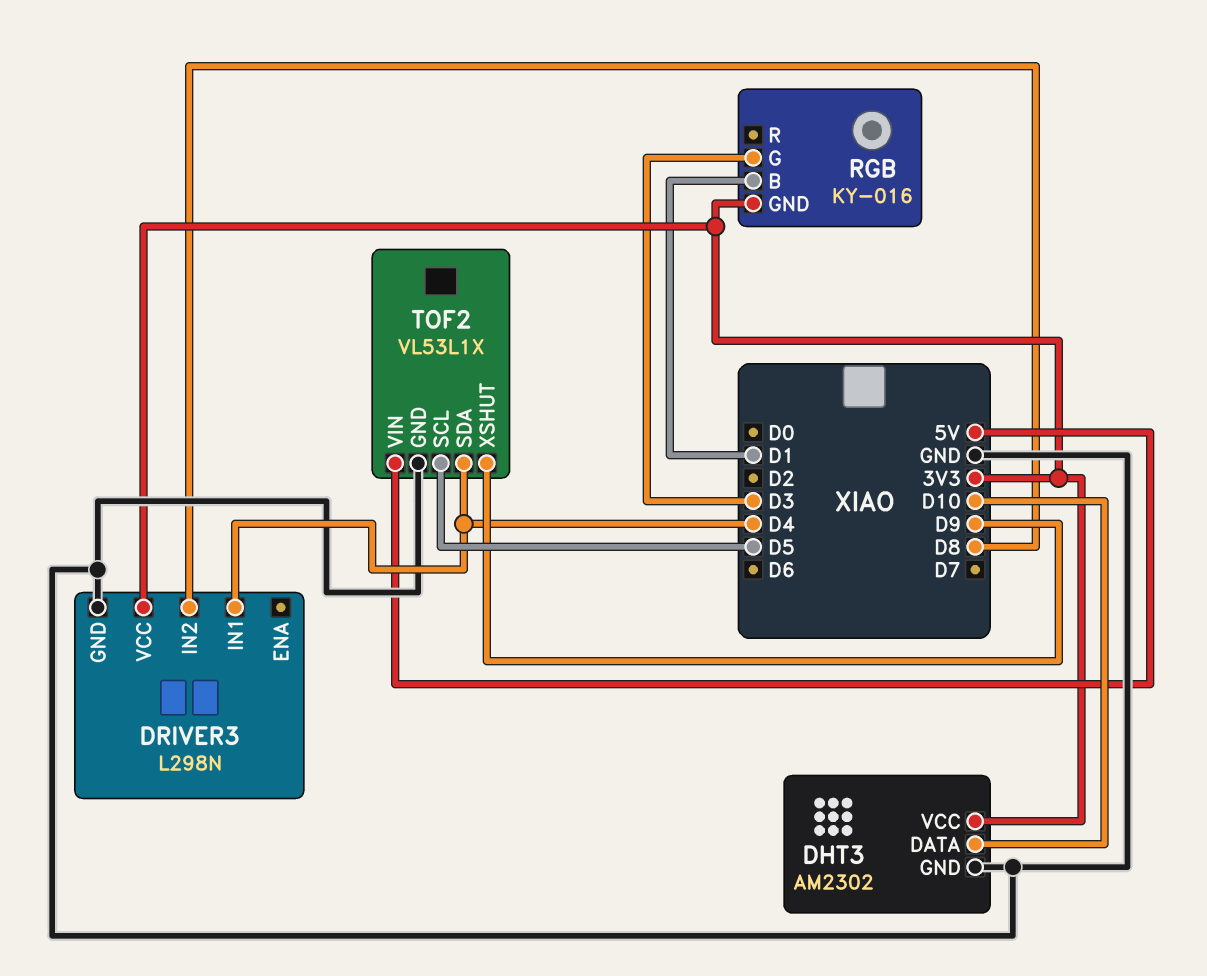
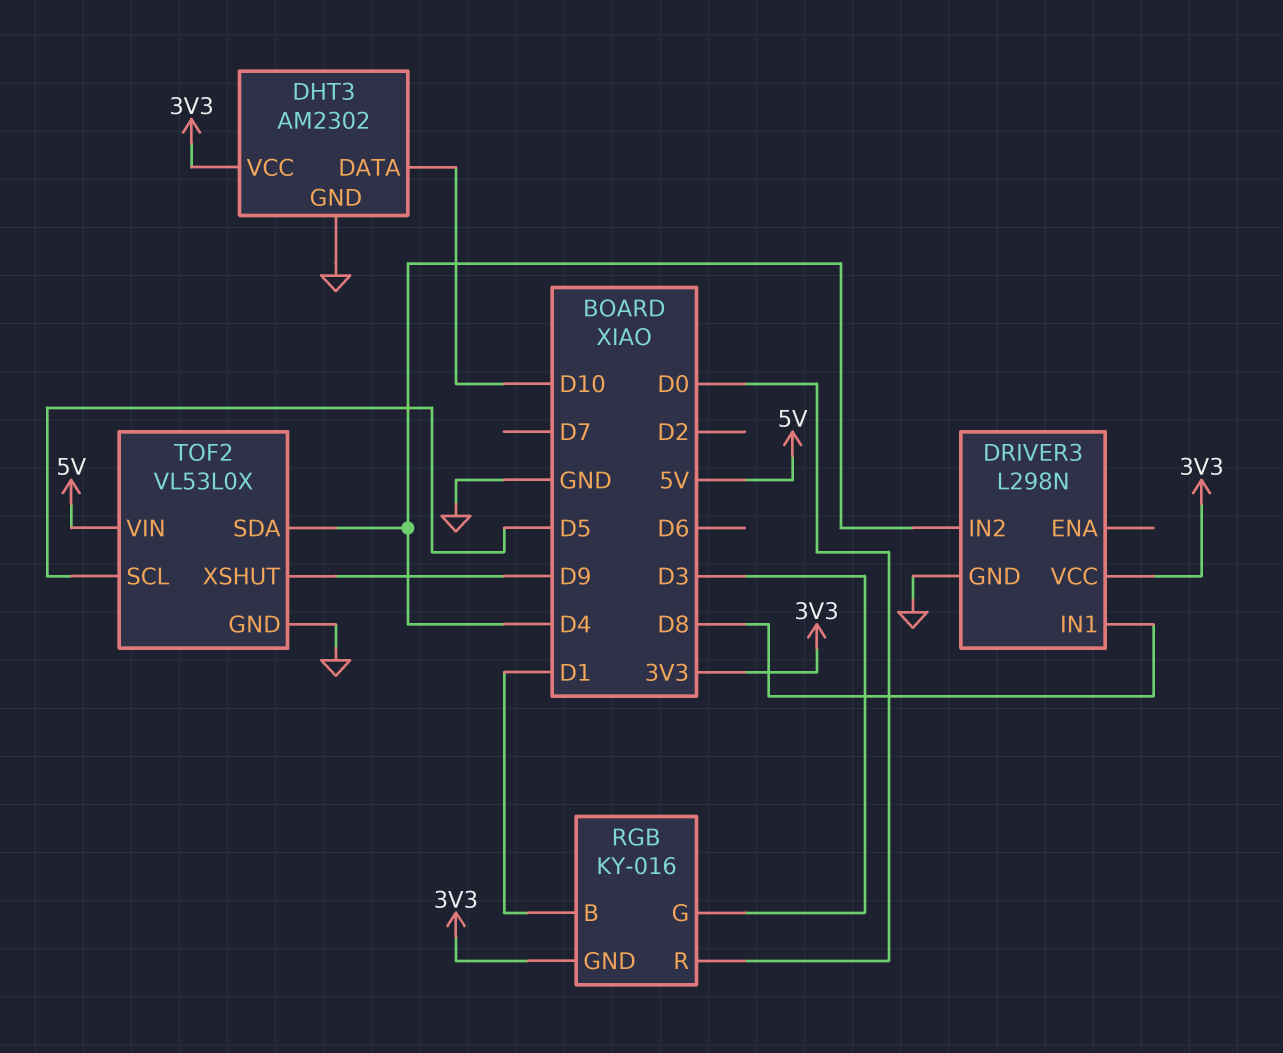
DRIVER3 pin IN1: D4 -> D8
DRIVER3 pin IN2: D8 -> D4
RGB pin R: none -> D0
TOF2: VL53L1X -> VL53L0X

